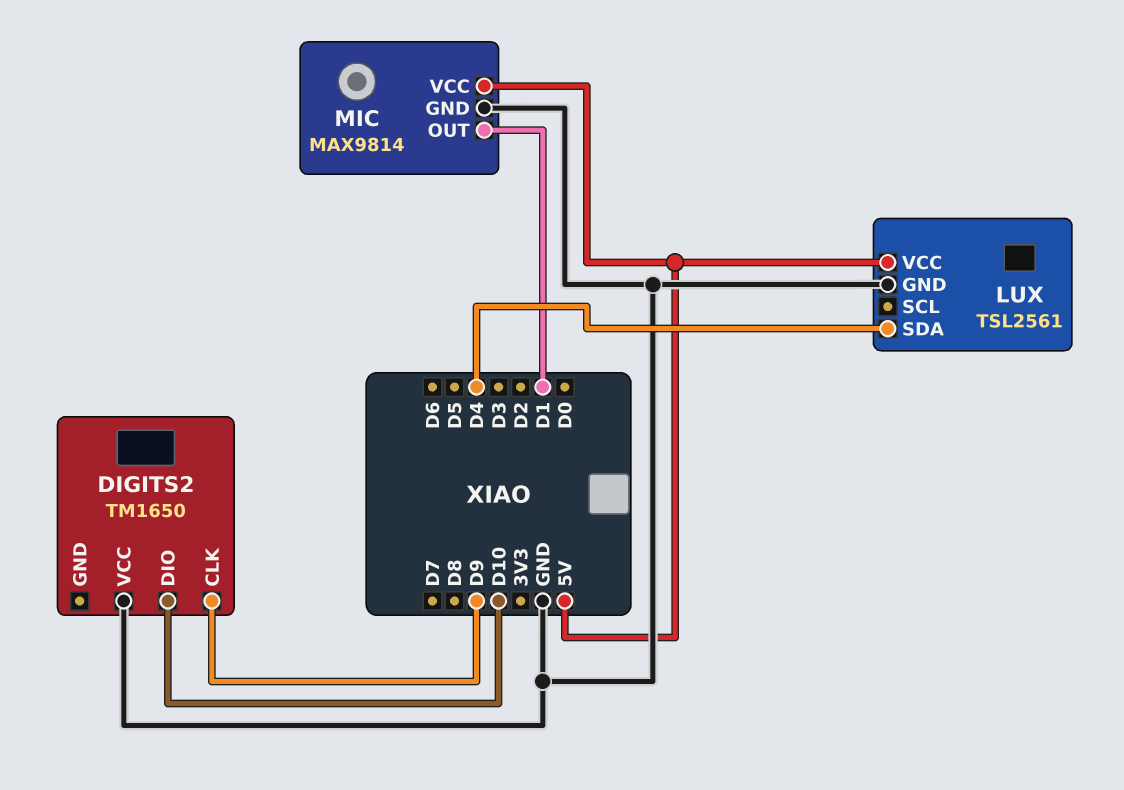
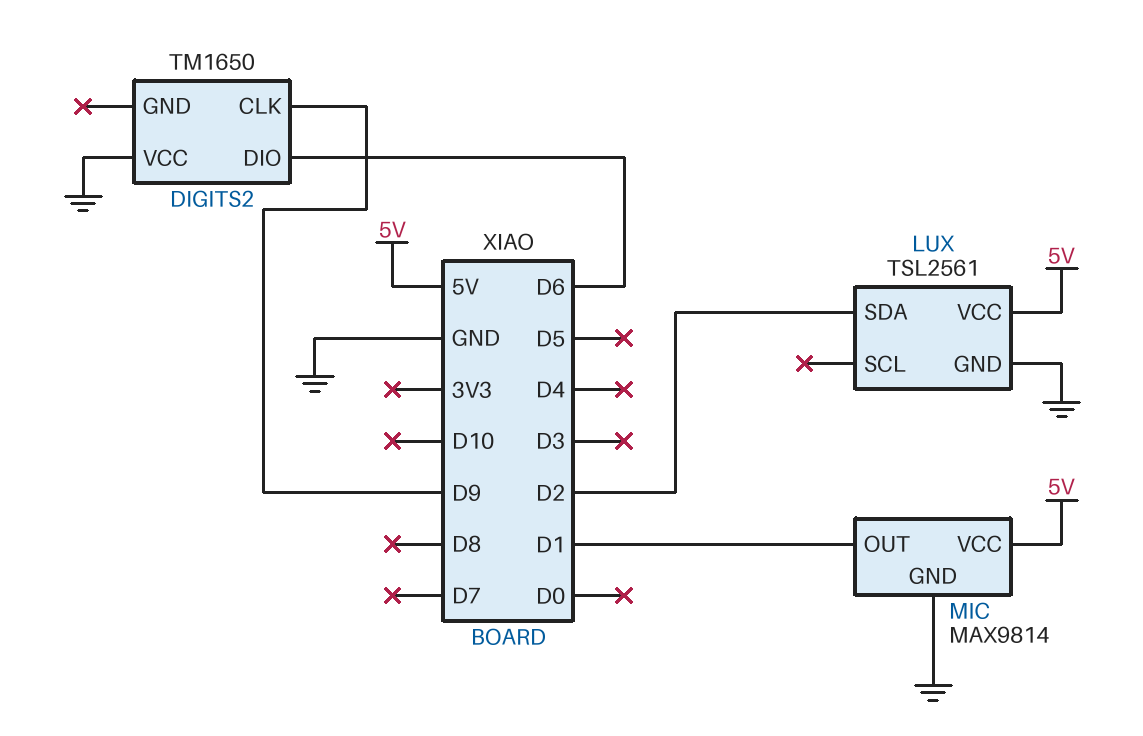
DIGITS2 pin DIO: D10 -> D6
LUX pin SDA: D4 -> D2

